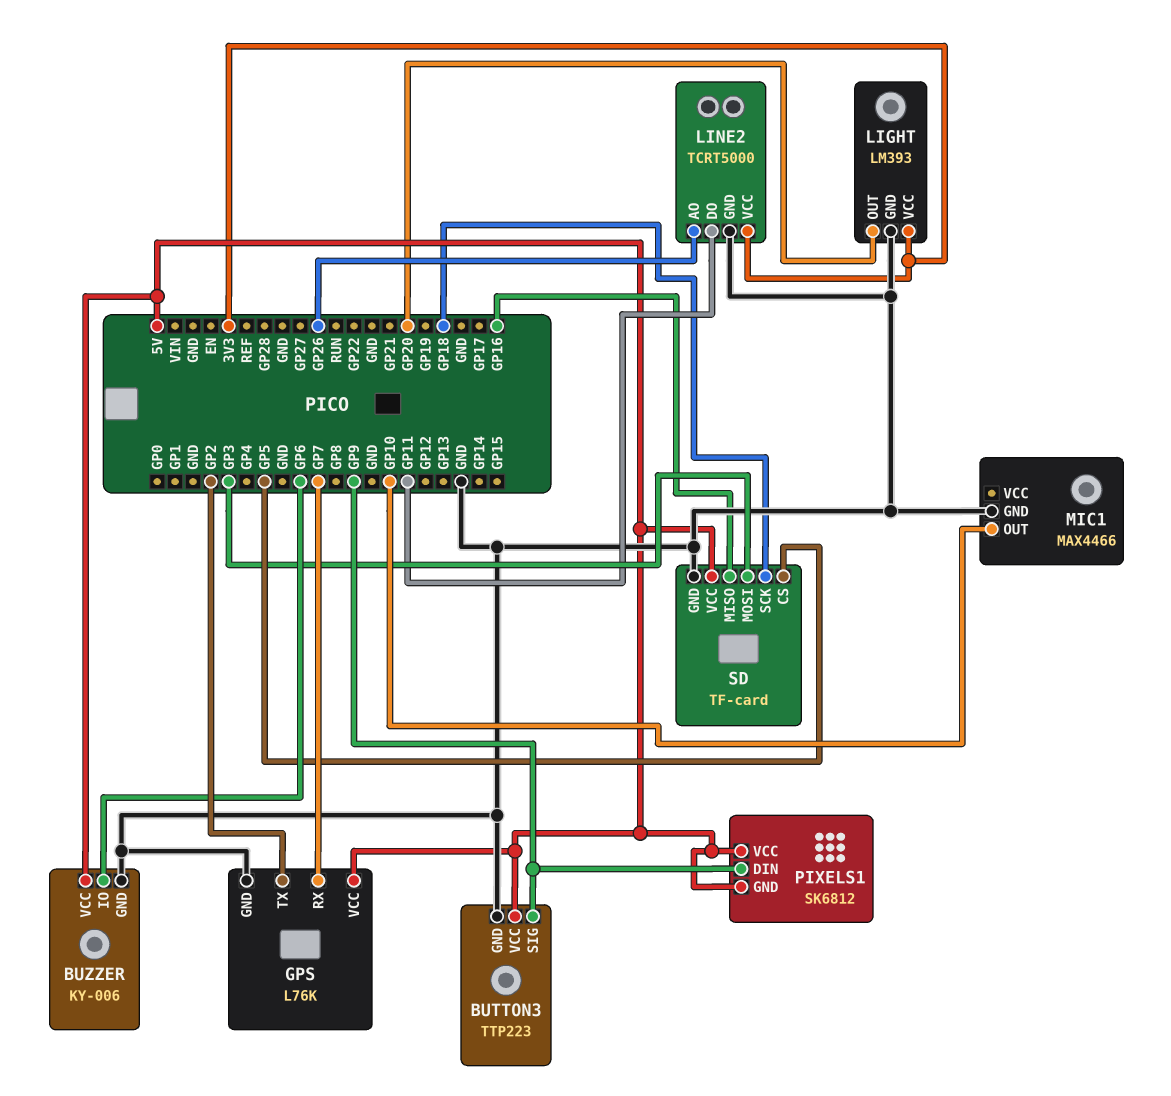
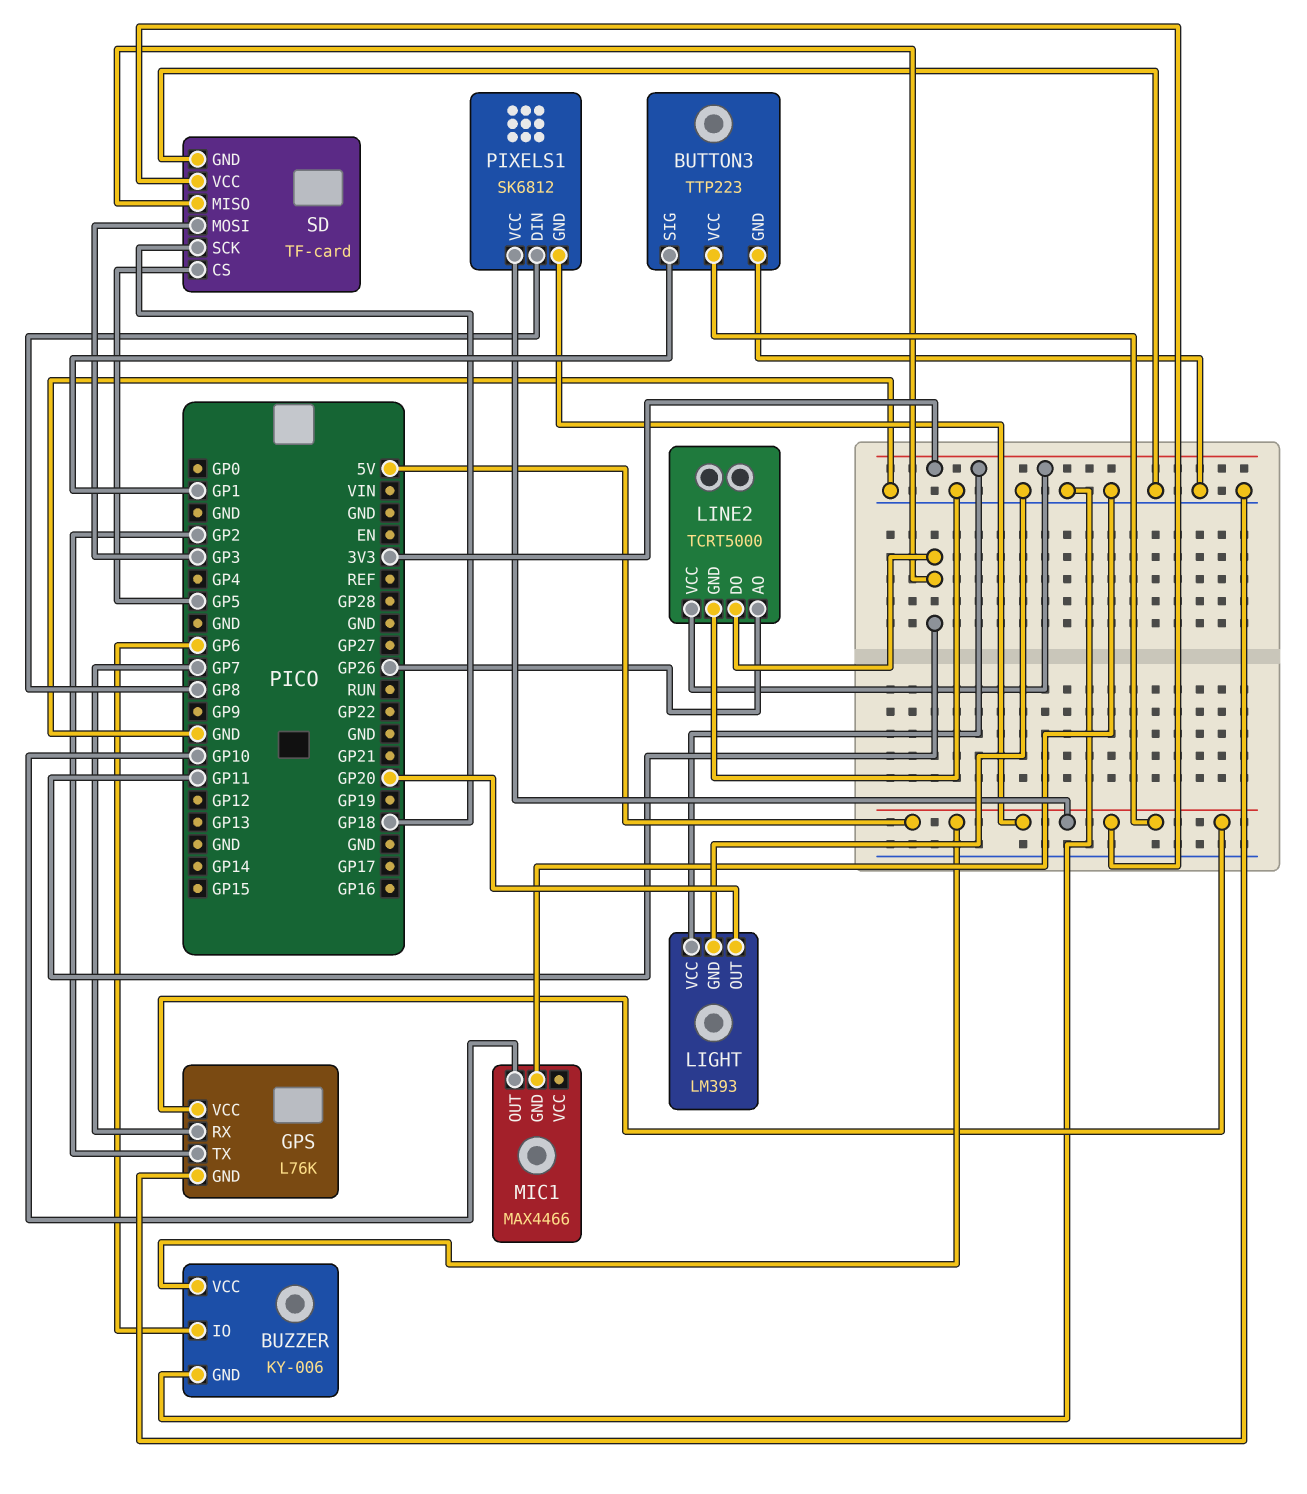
BUTTON3 pin SIG: GP9 -> GP1
PIXELS1 pin DIN: GP9 -> GP8
SD pin MISO: GP16 -> GP11

